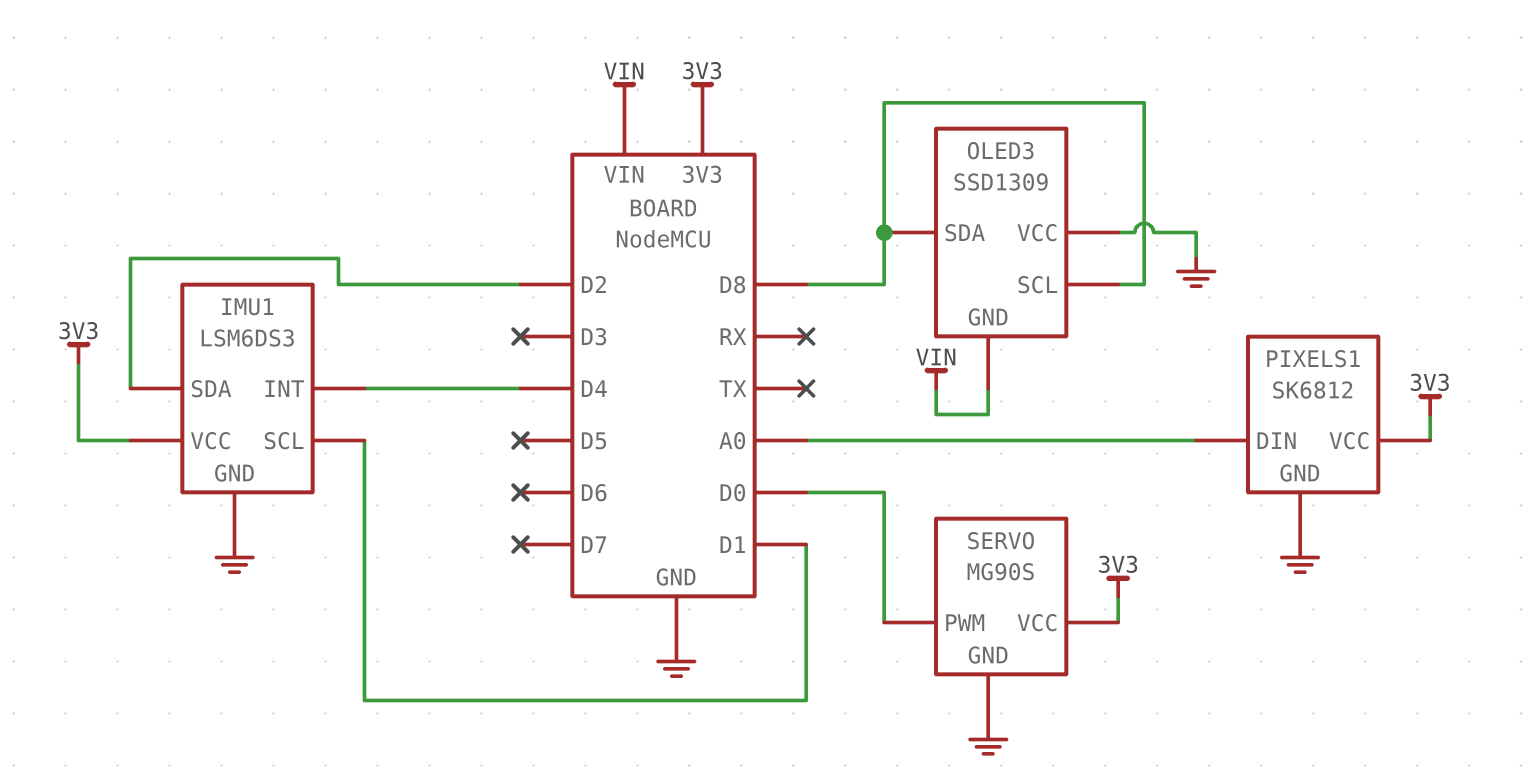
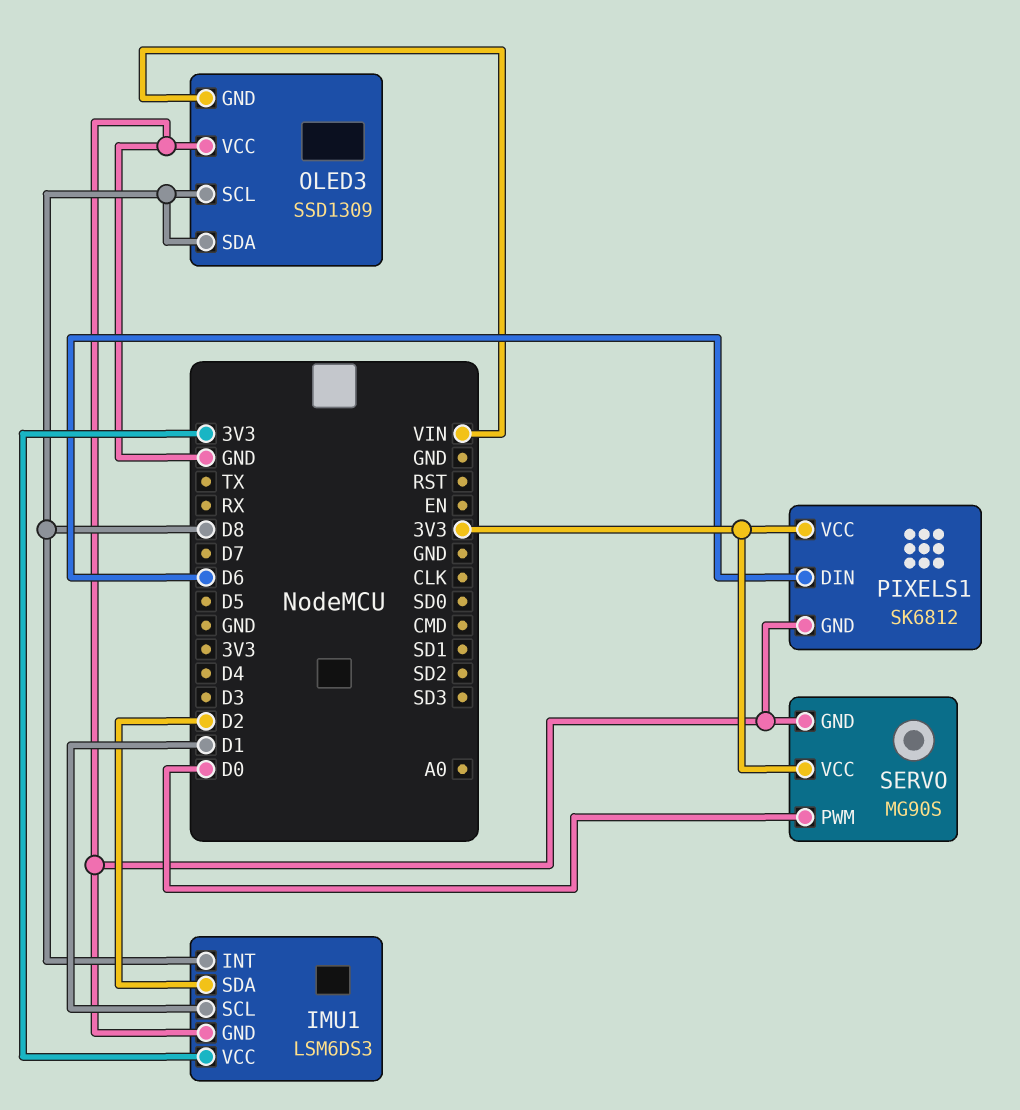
IMU1 pin INT: D4 -> D8
PIXELS1 pin DIN: A0 -> D6

